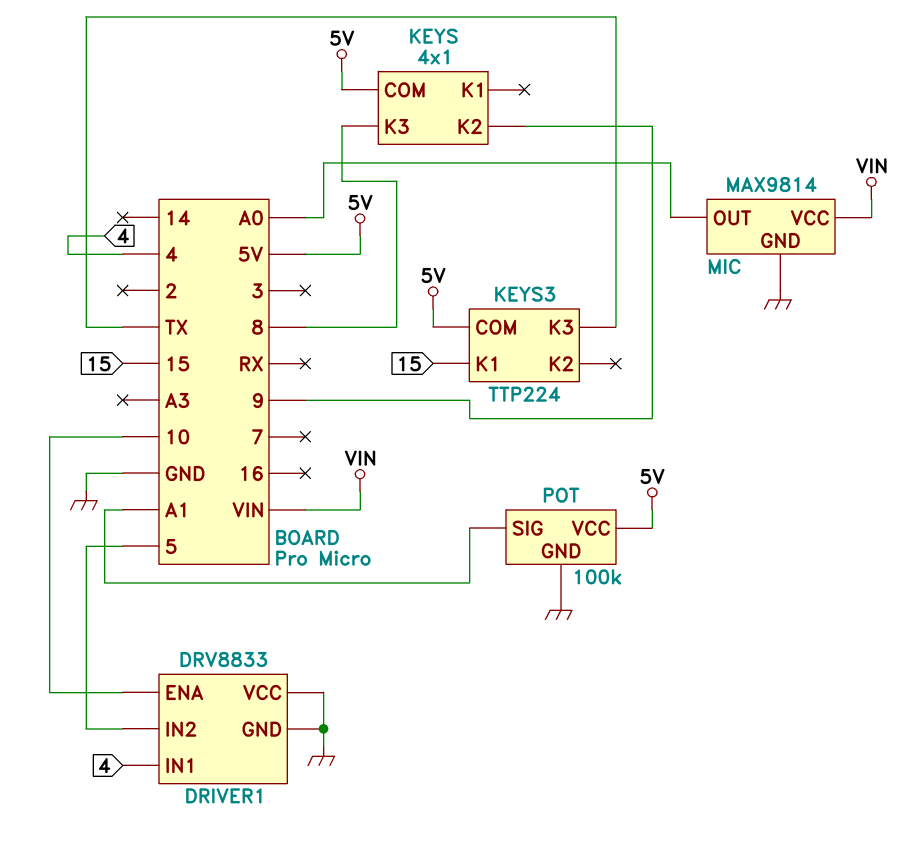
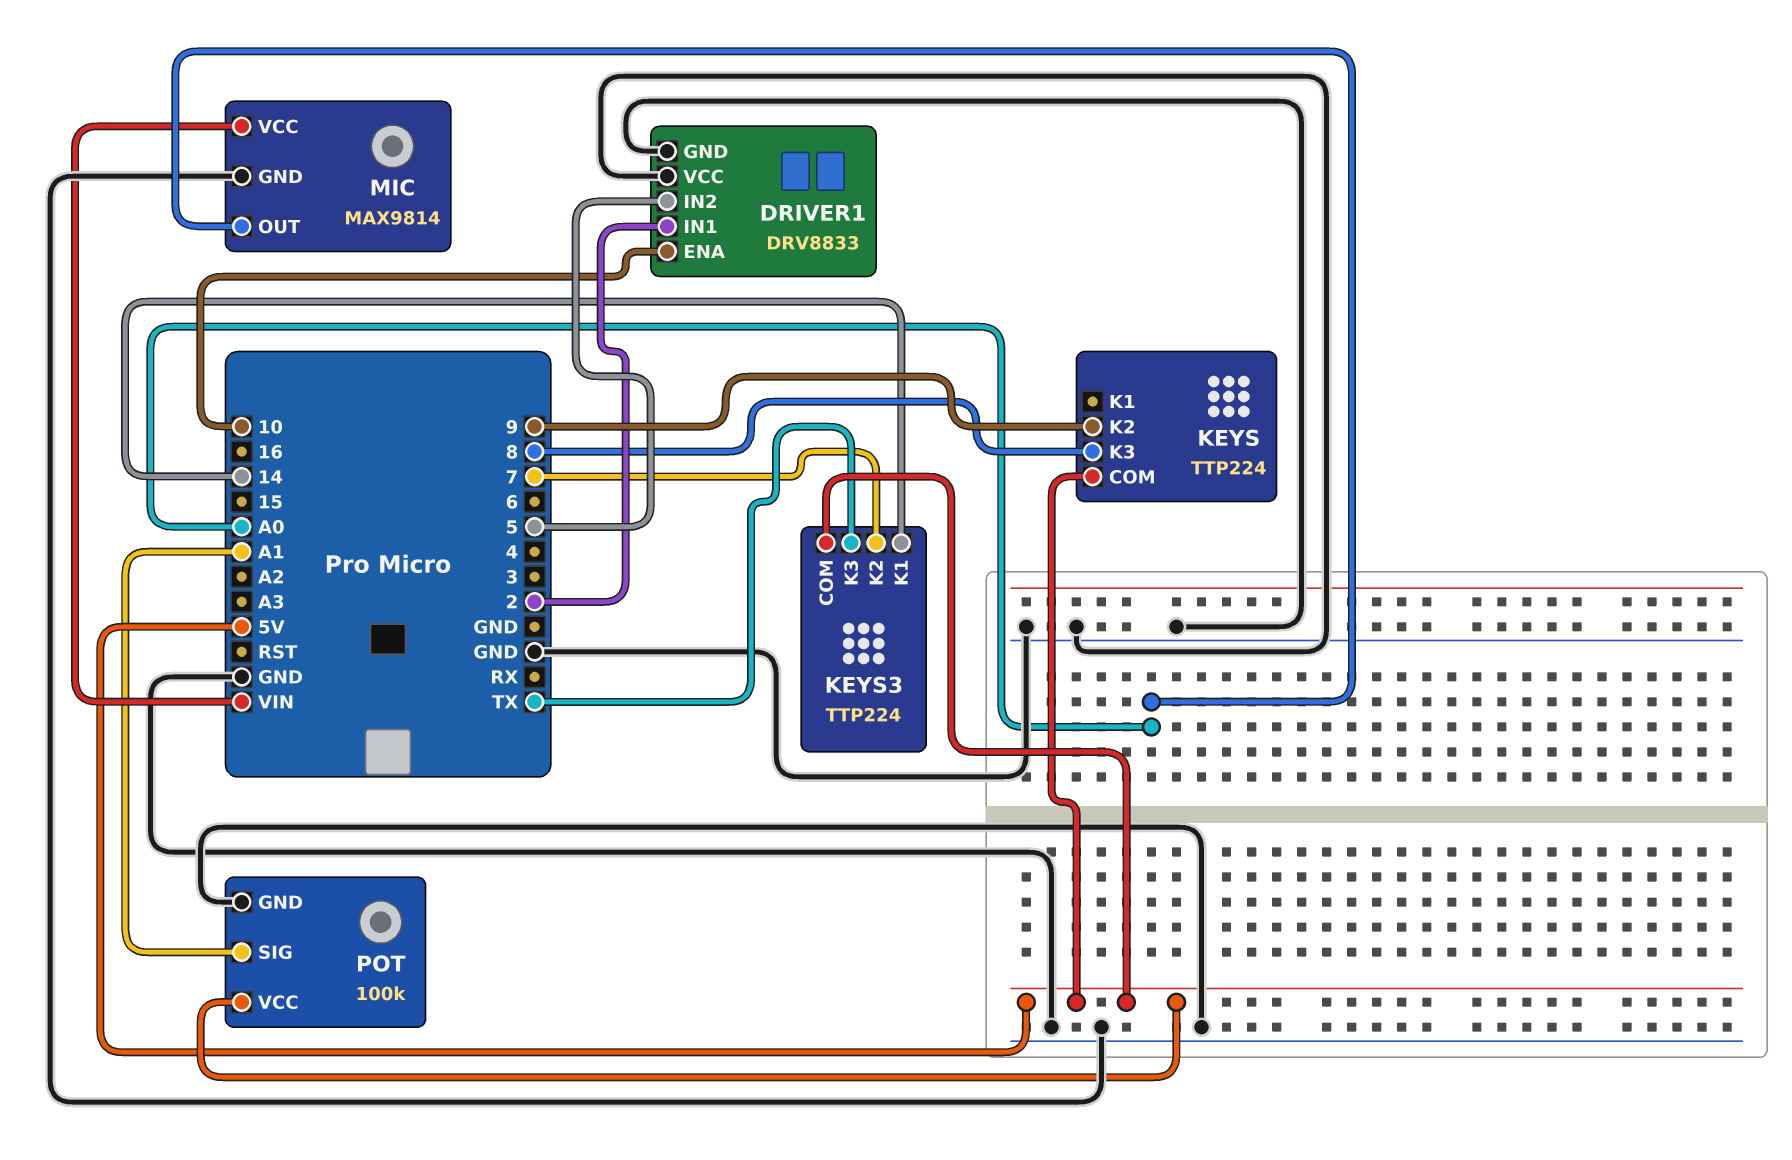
DRIVER1 pin IN1: 4 -> 2
KEYS: 4x1 -> TTP224
KEYS3 pin K1: 15 -> 14
KEYS3 pin K2: none -> 7

